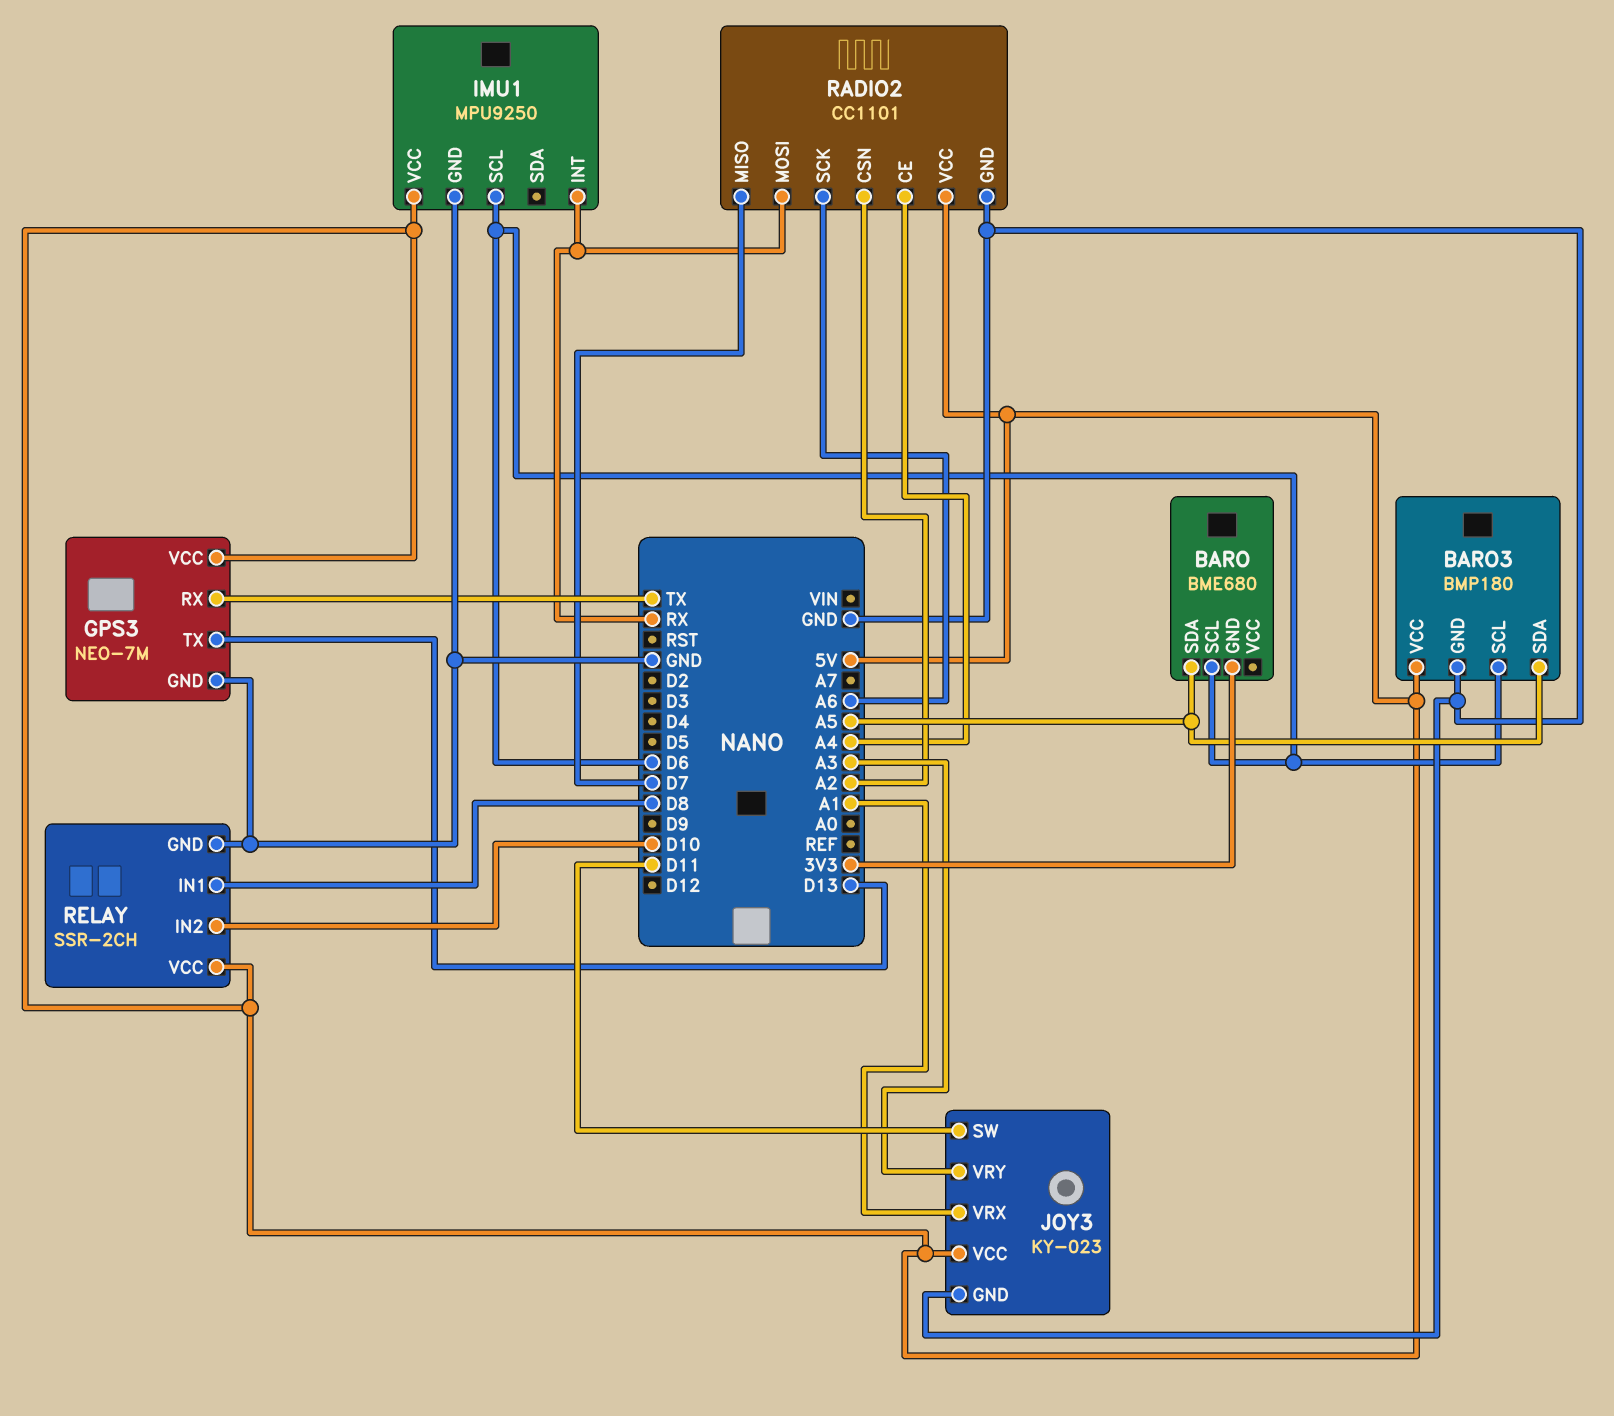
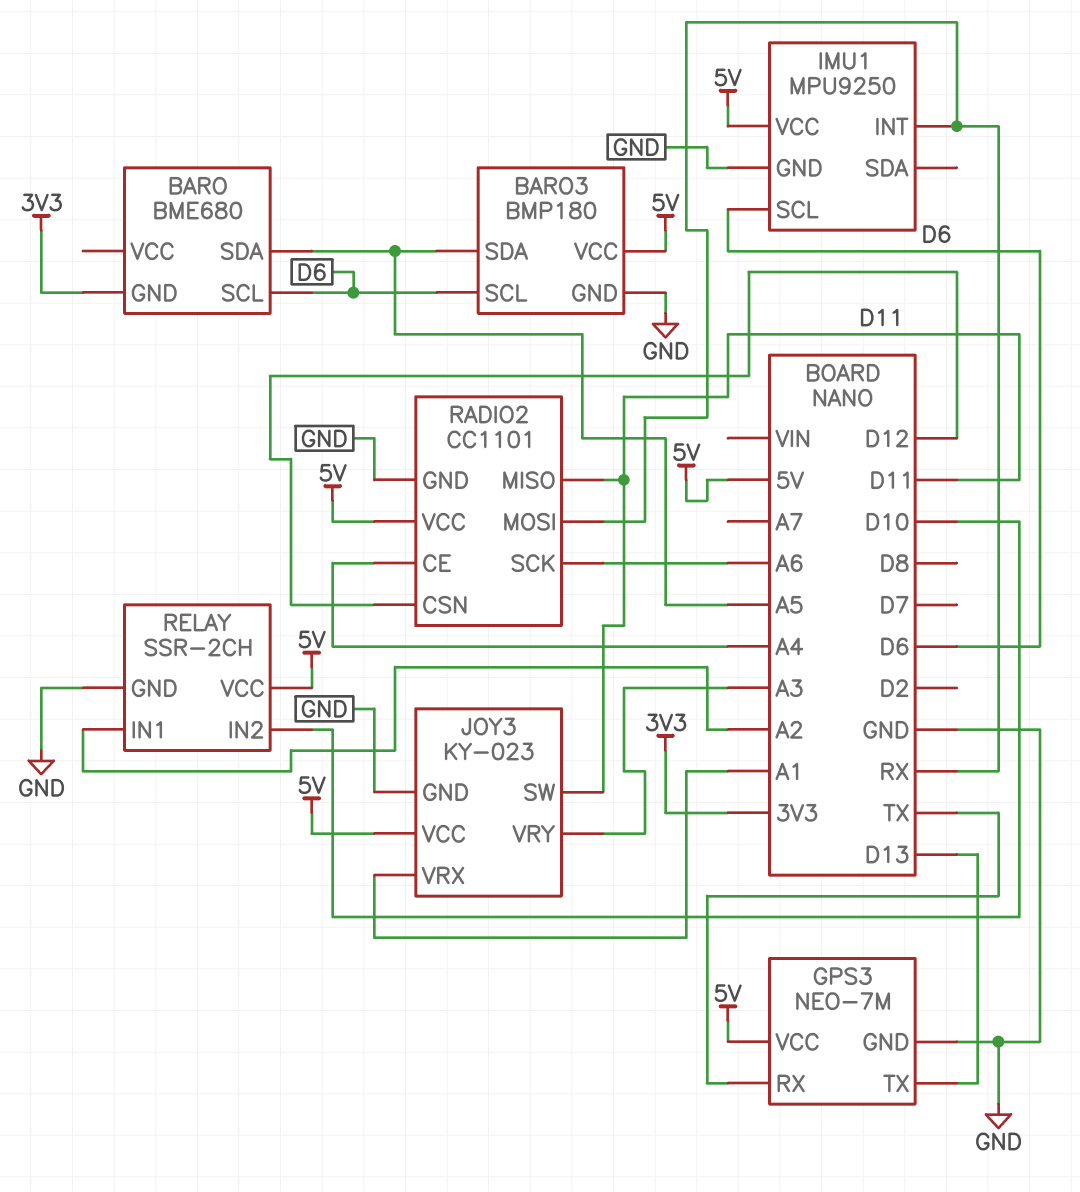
RADIO2 pin CSN: A2 -> D12
RADIO2 pin MISO: D7 -> D11
RELAY pin IN1: D8 -> A2

